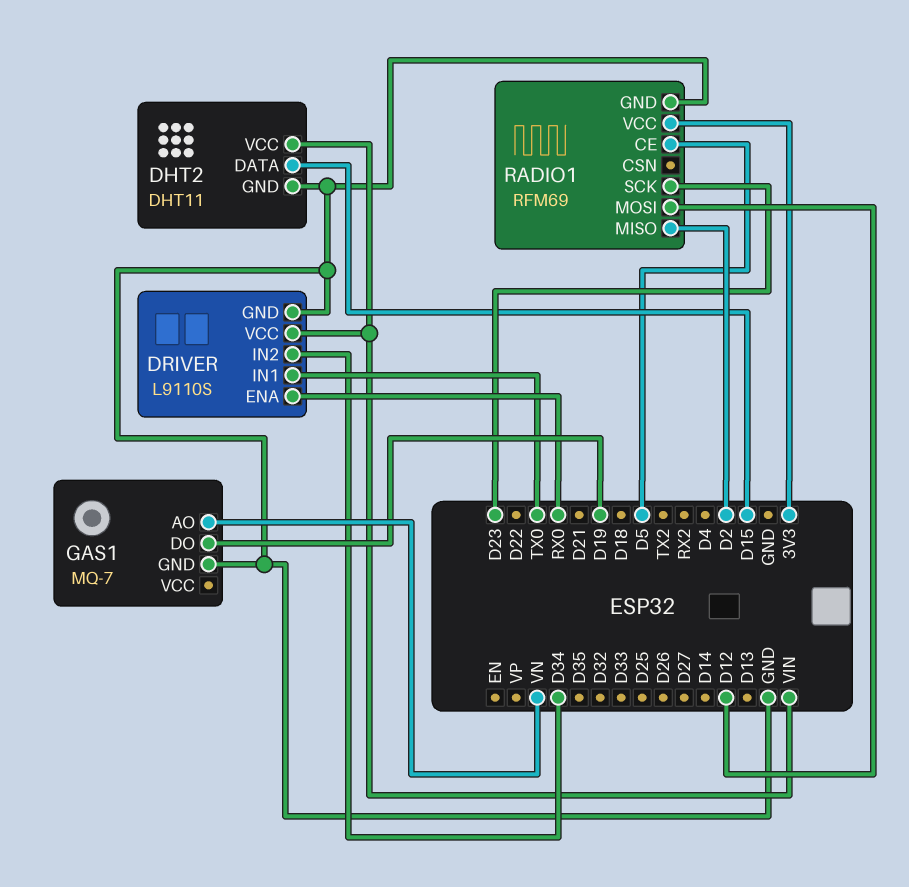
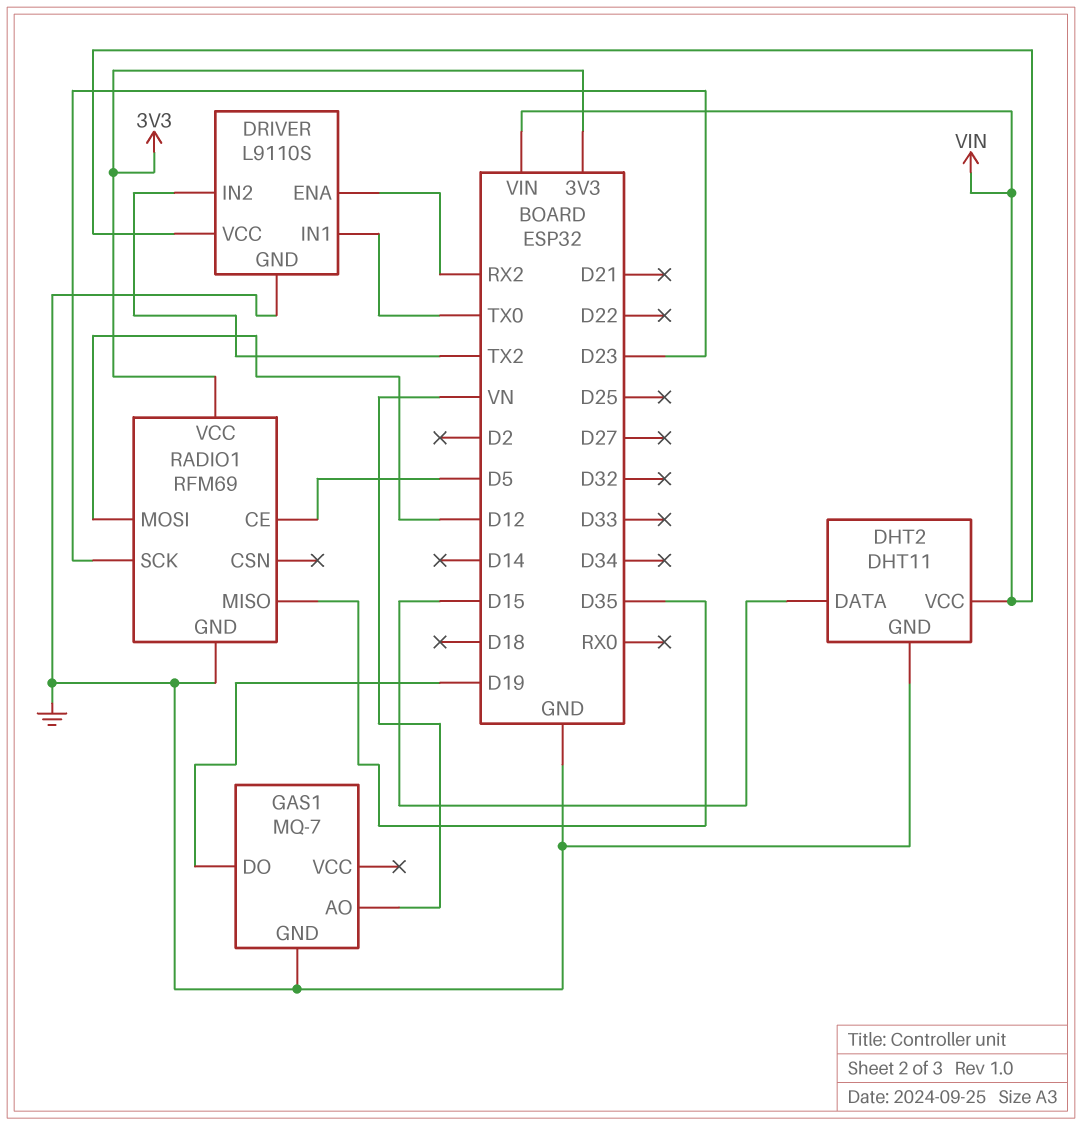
DRIVER pin ENA: RX0 -> RX2
DRIVER pin IN2: D34 -> TX2
RADIO1 pin MISO: D2 -> D35

